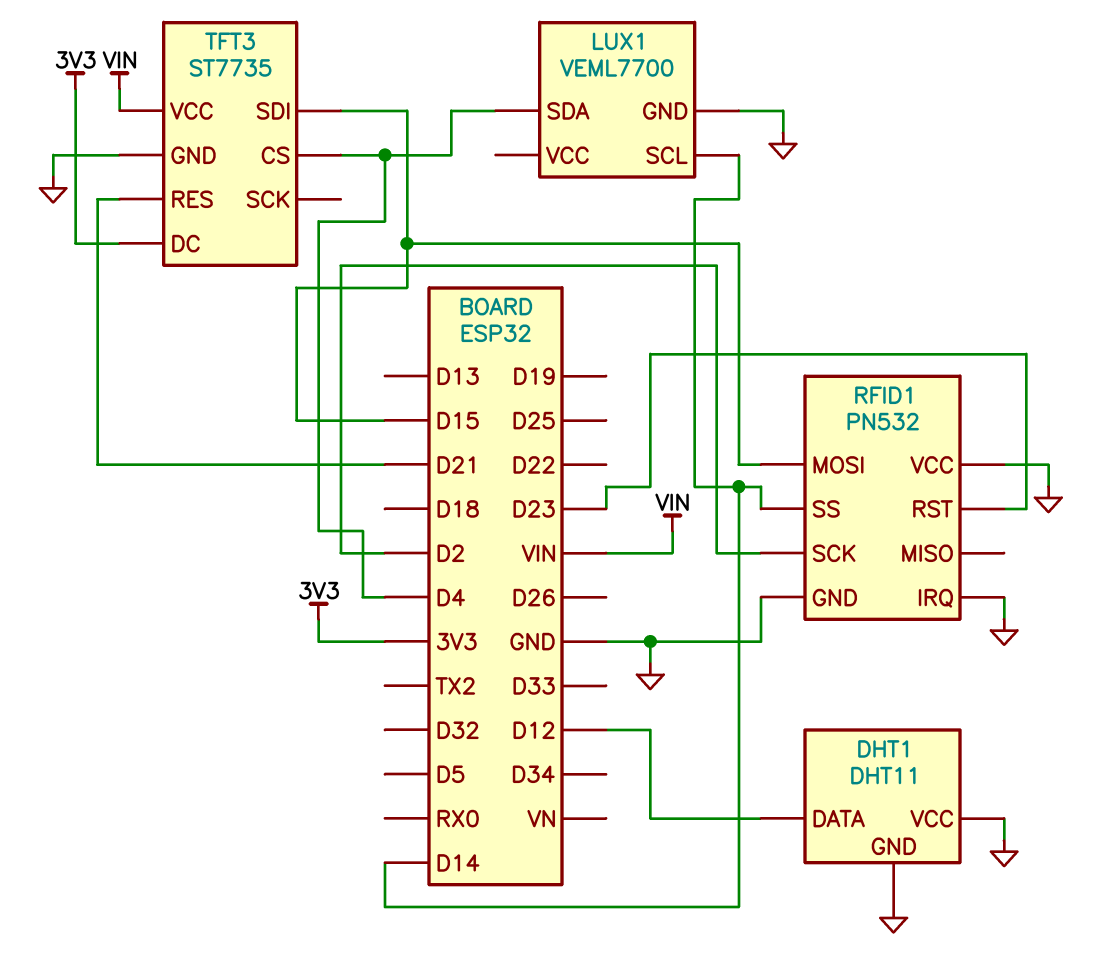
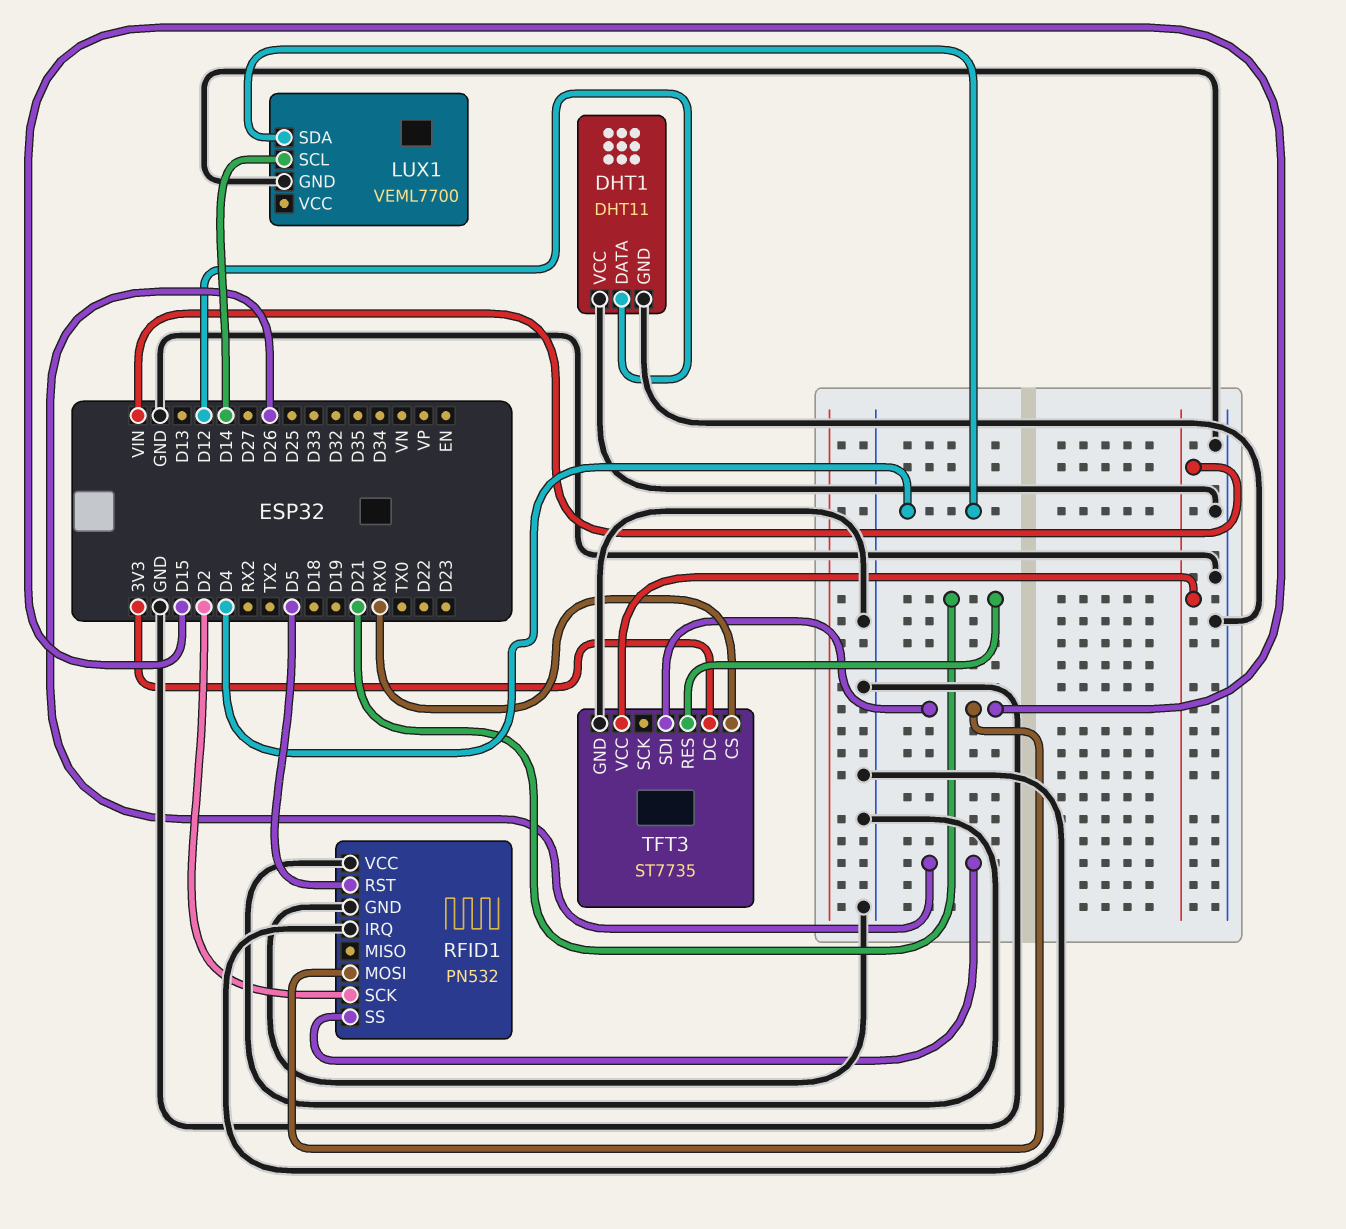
RFID1 pin RST: D23 -> D5
RFID1 pin SS: D14 -> D26
TFT3 pin CS: D4 -> RX0

